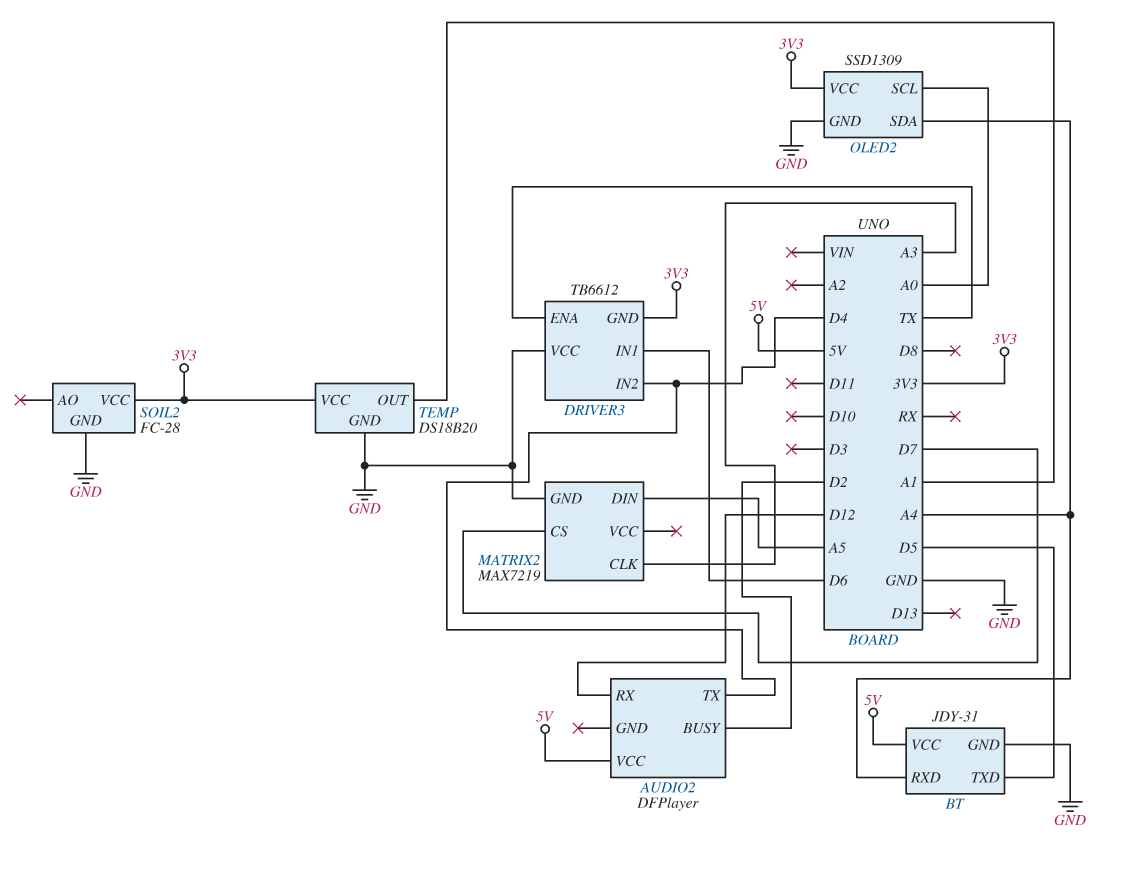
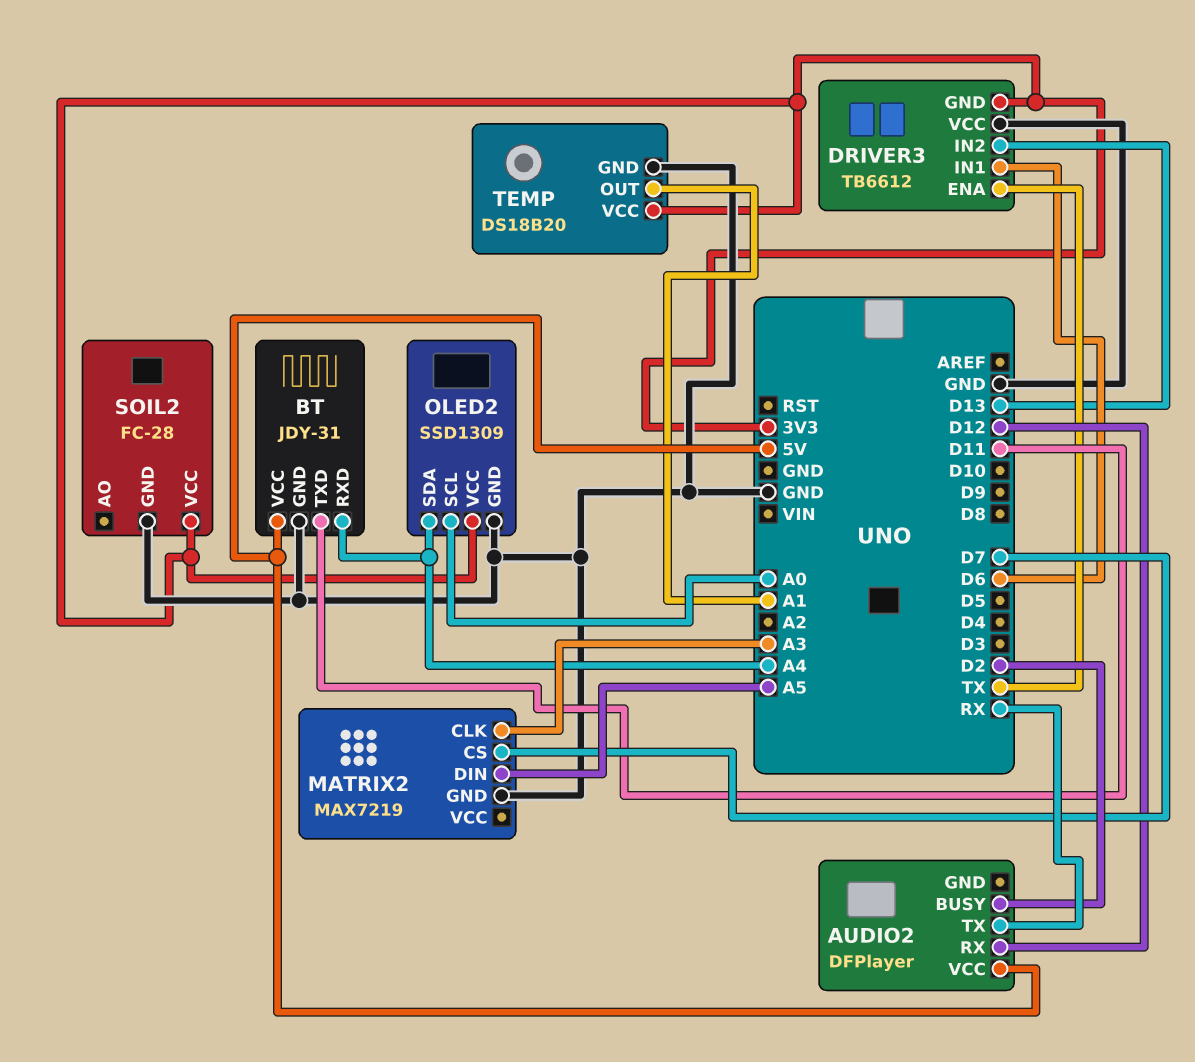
AUDIO2 pin TX: D4 -> RX
BT pin TXD: D5 -> D11
DRIVER3 pin IN2: D4 -> D13

